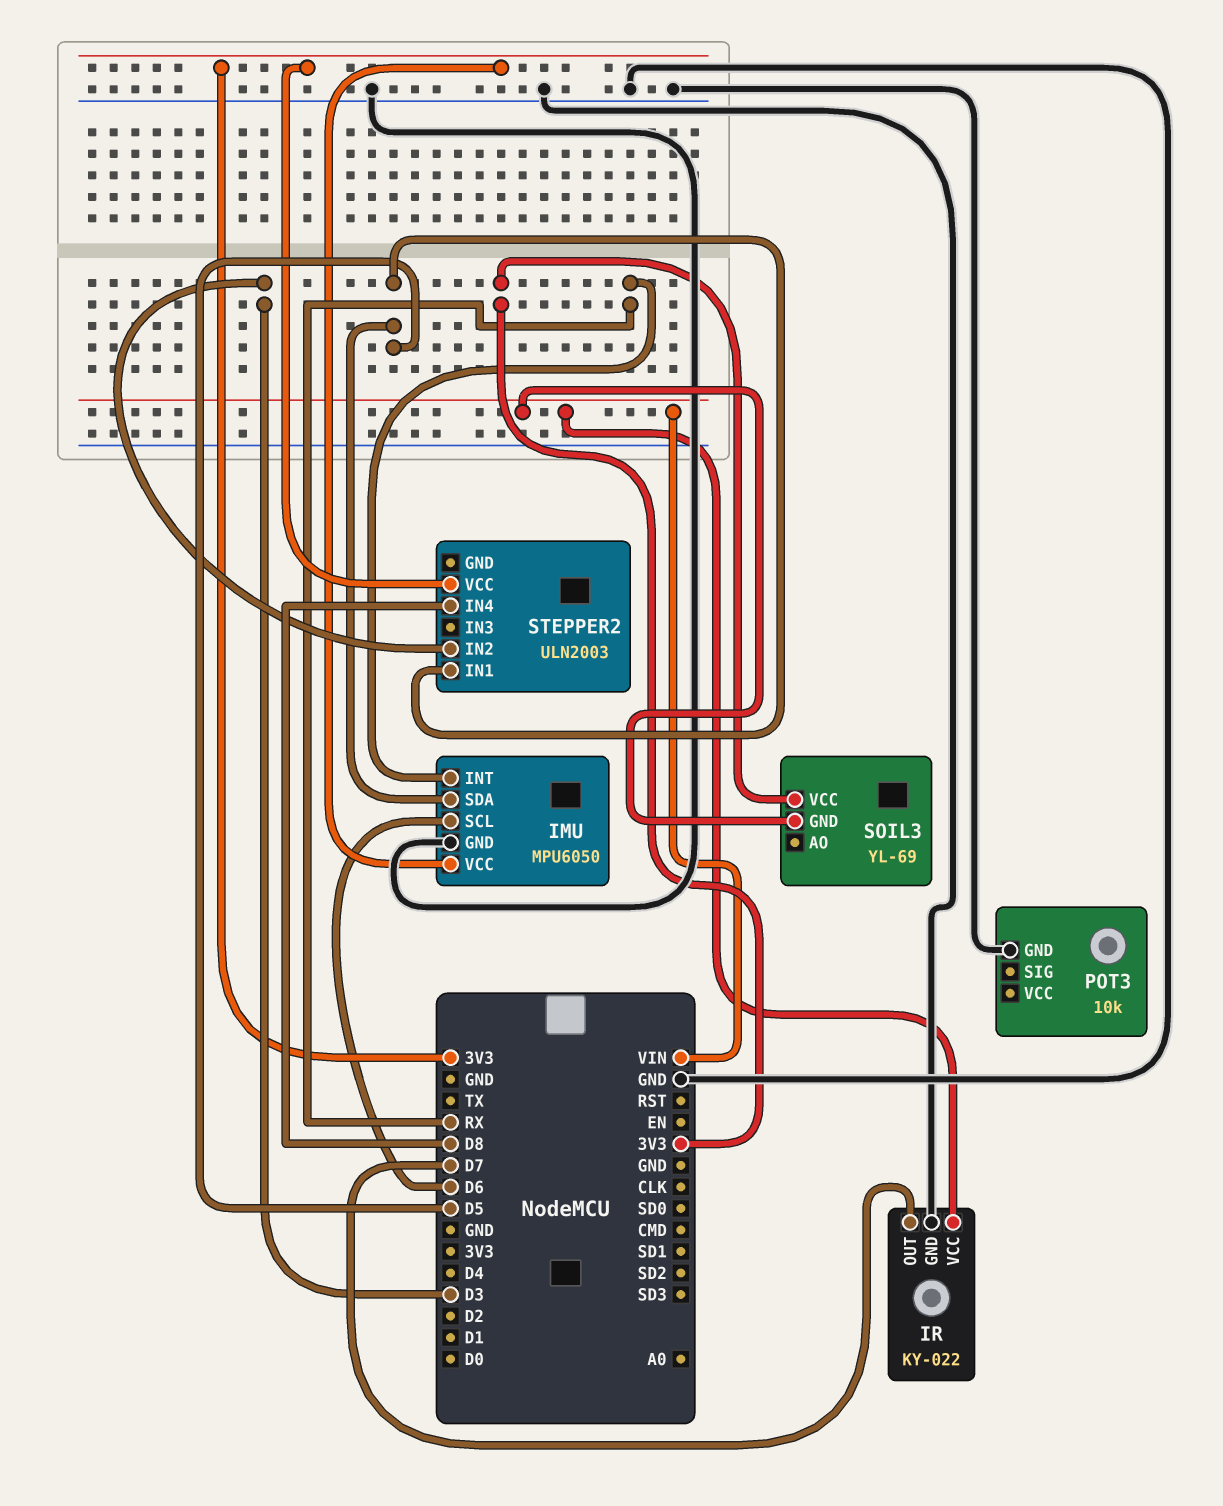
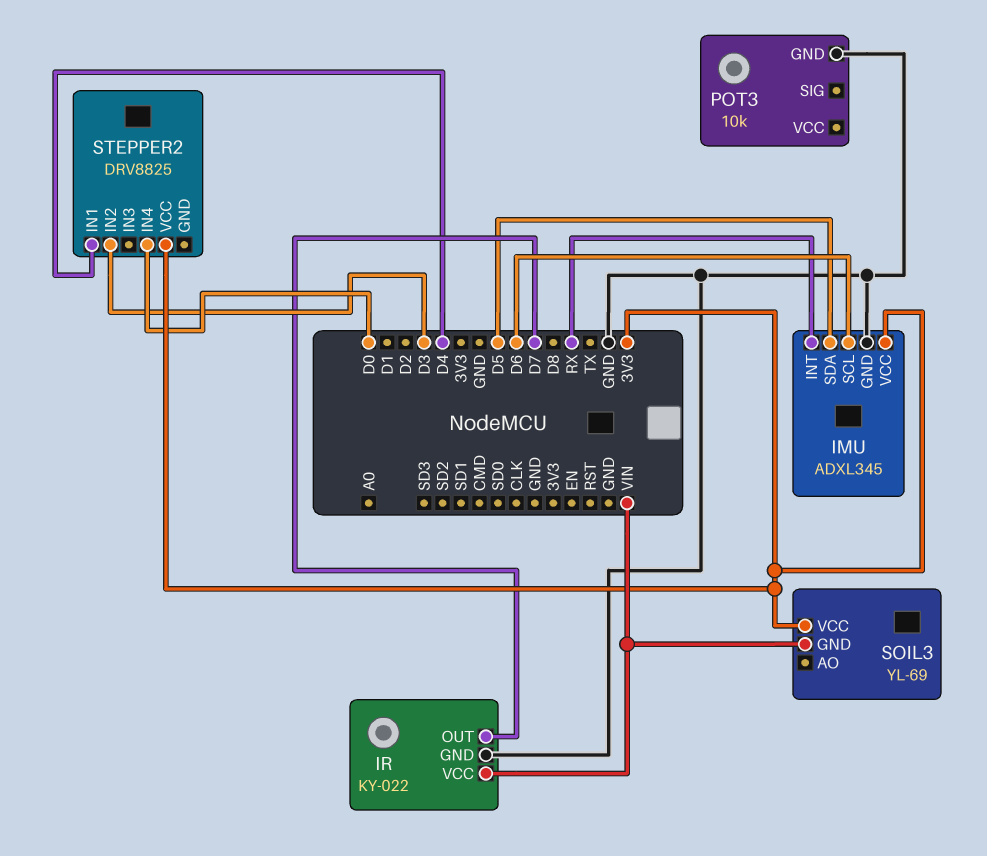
IMU: MPU6050 -> ADXL345
STEPPER2: ULN2003 -> DRV8825
STEPPER2 pin IN1: D5 -> D4
STEPPER2 pin IN4: D8 -> D0

